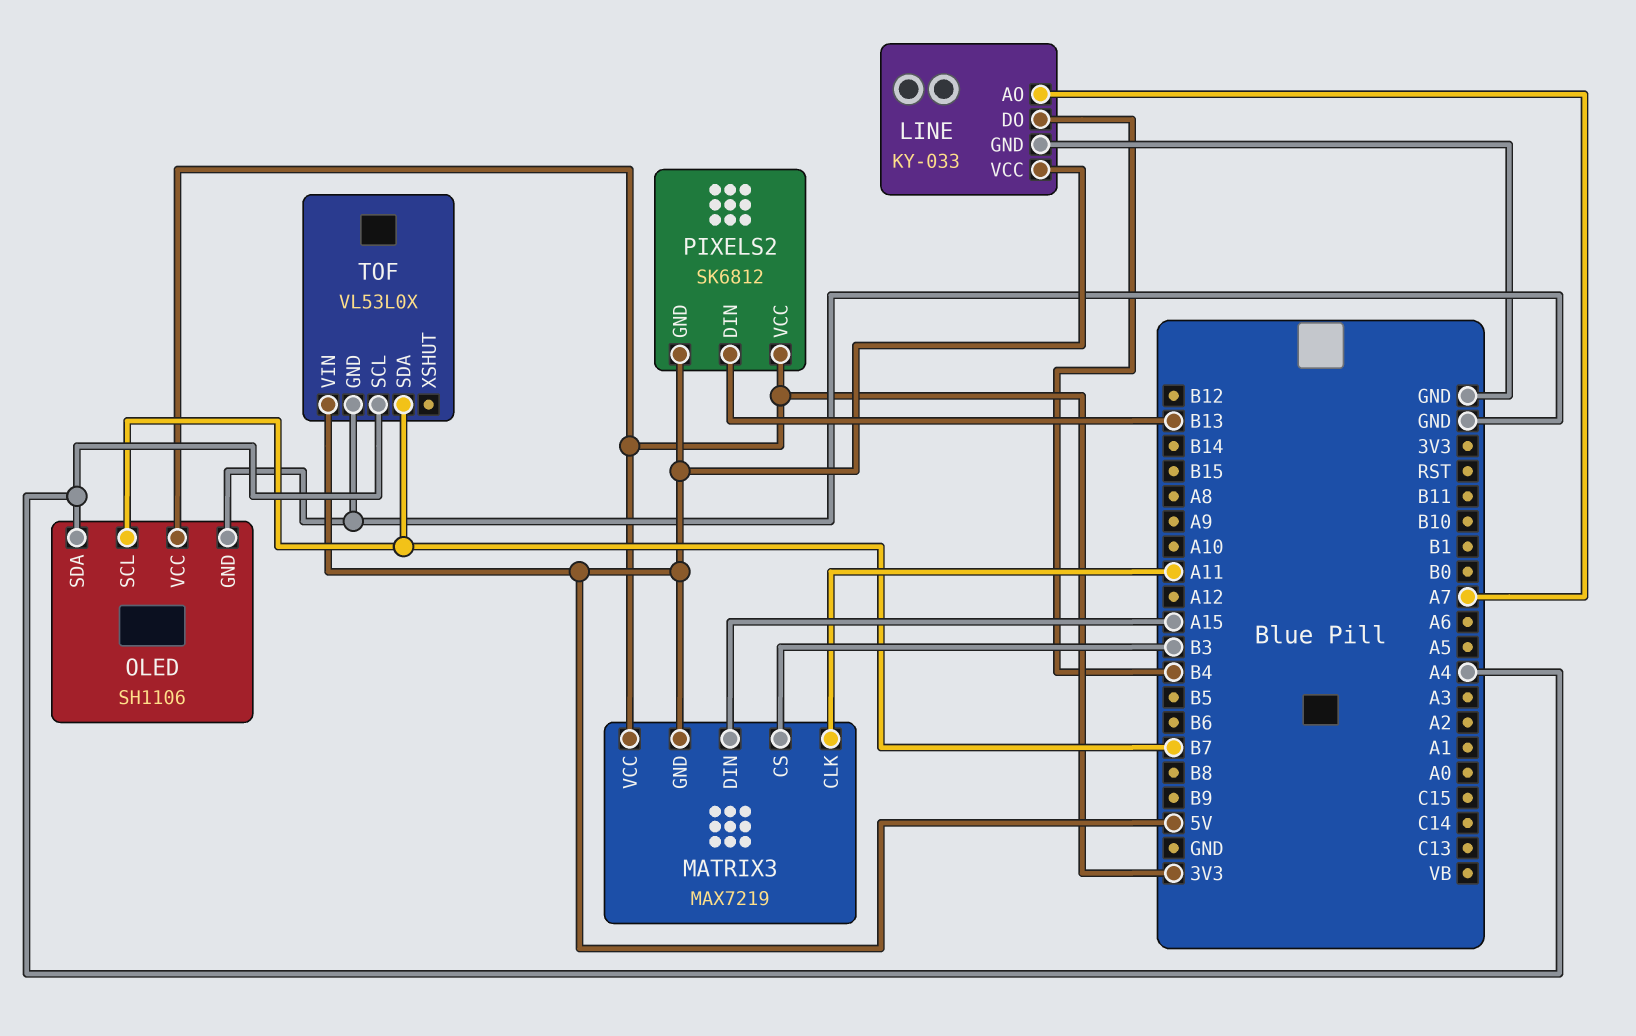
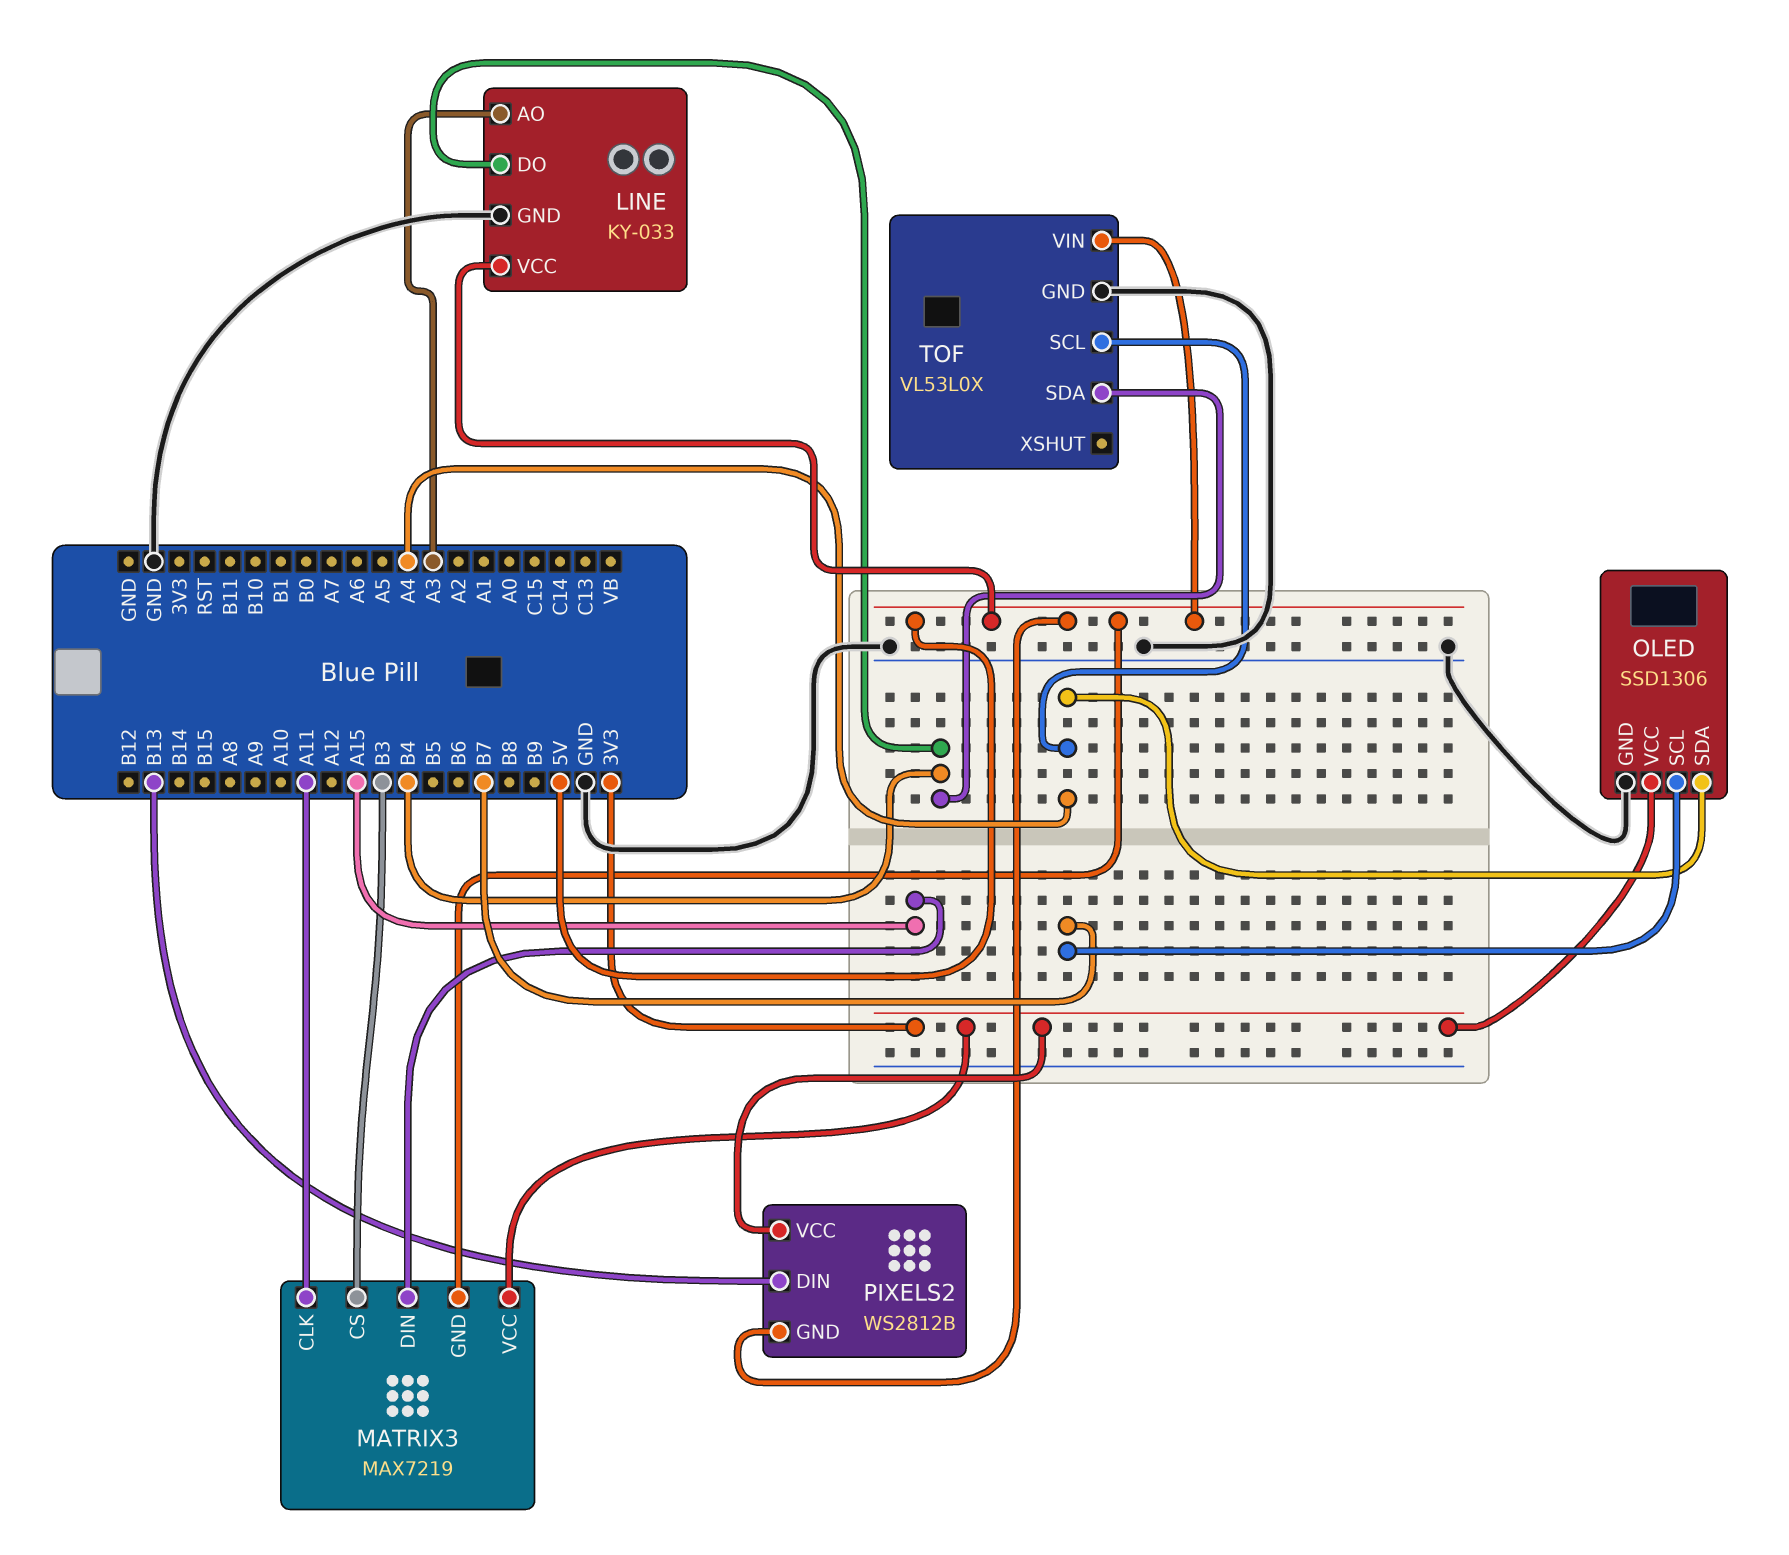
LINE pin AO: A7 -> A3
OLED: SH1106 -> SSD1306
PIXELS2: SK6812 -> WS2812B
TOF pin SDA: B7 -> B4

